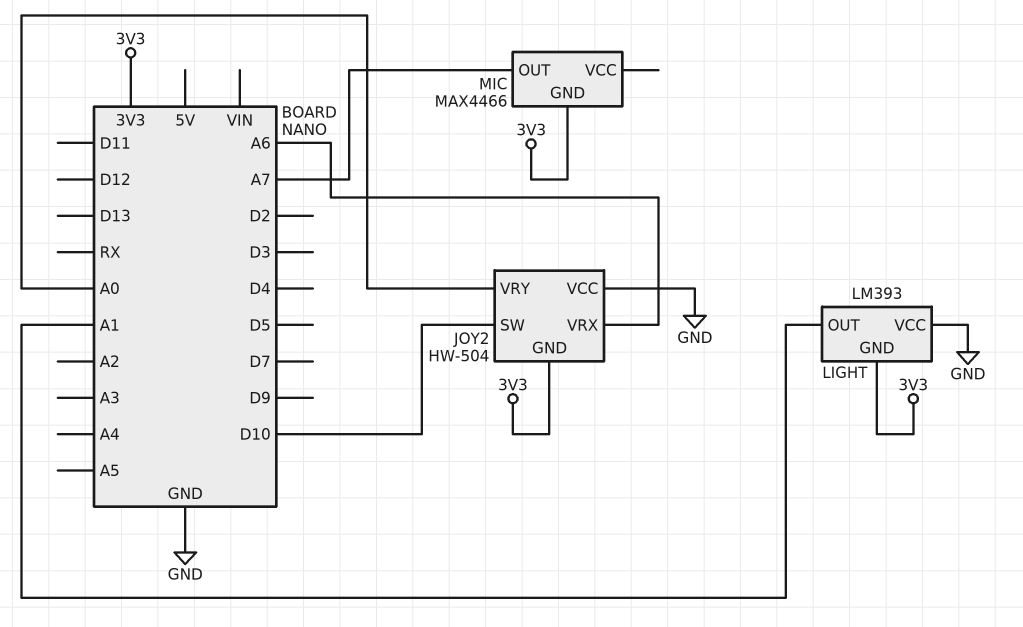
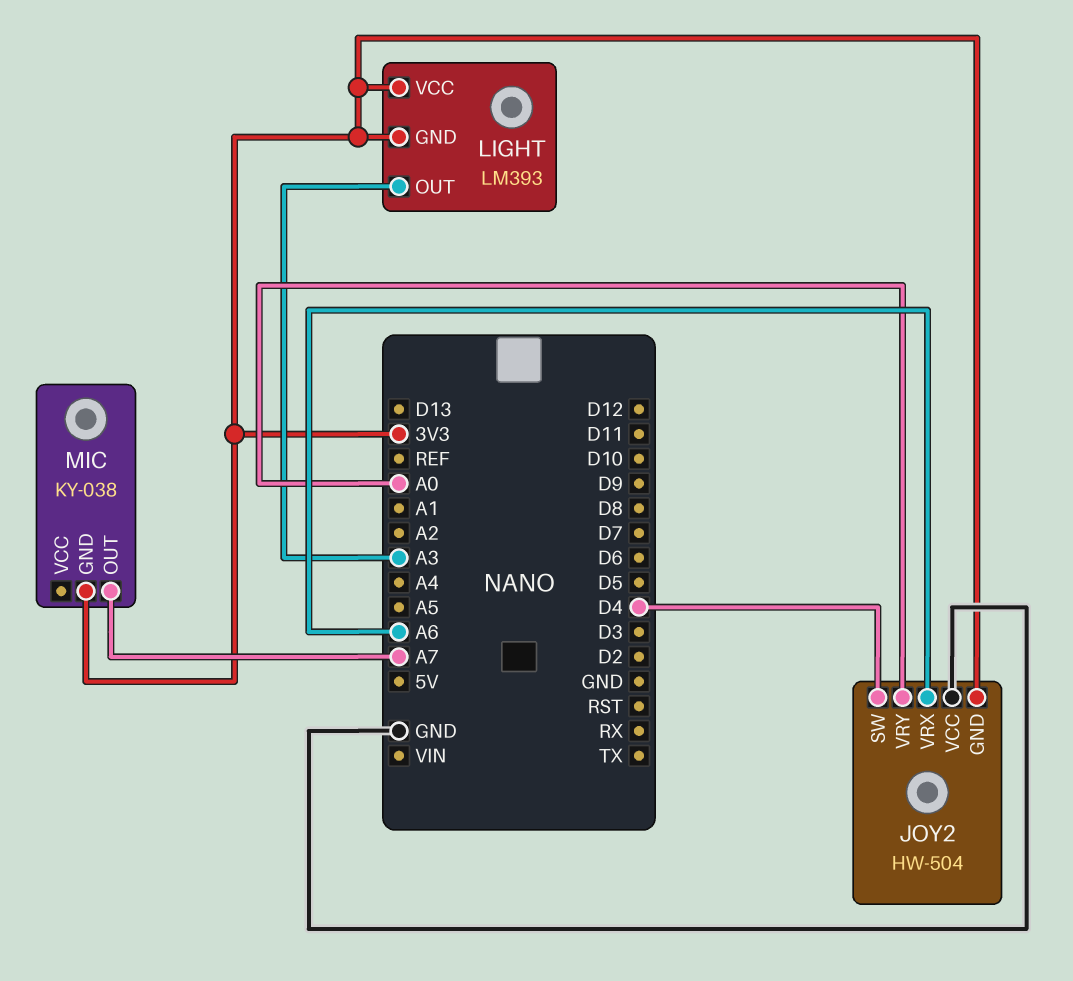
JOY2 pin SW: D10 -> D4
LIGHT pin OUT: A1 -> A3
LIGHT pin VCC: GND -> 3V3
MIC: MAX4466 -> KY-038

